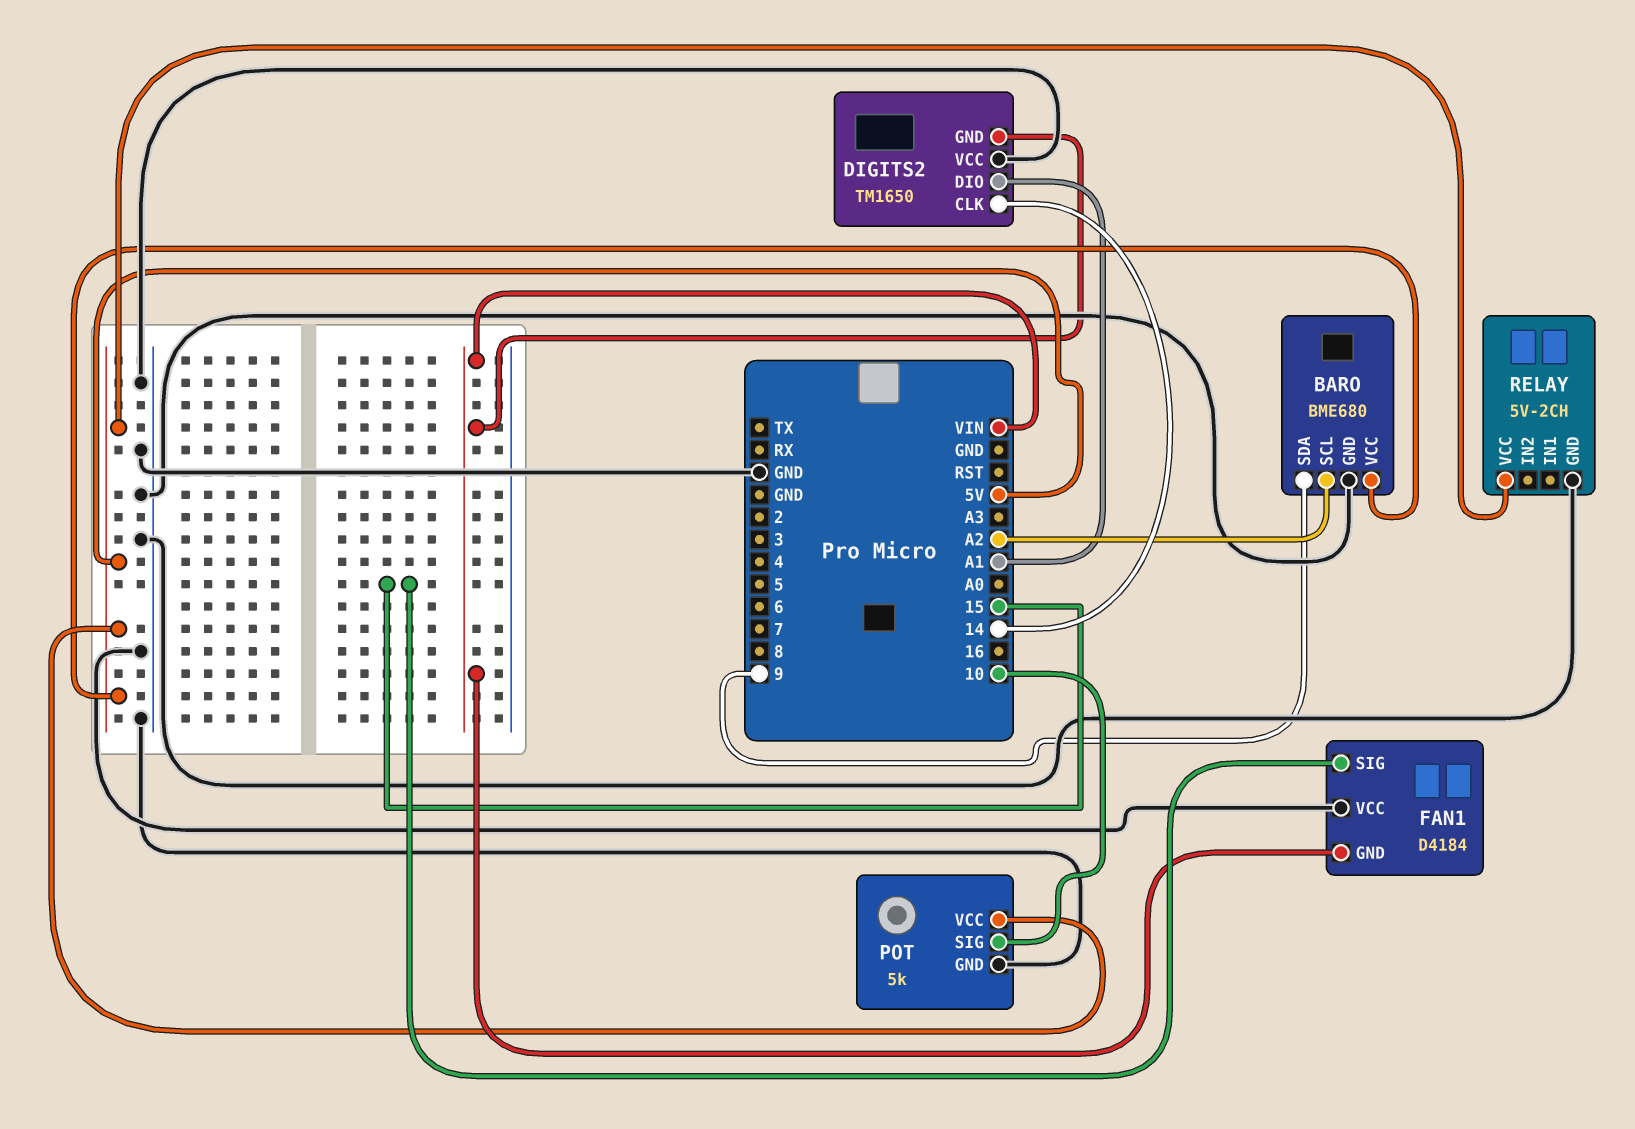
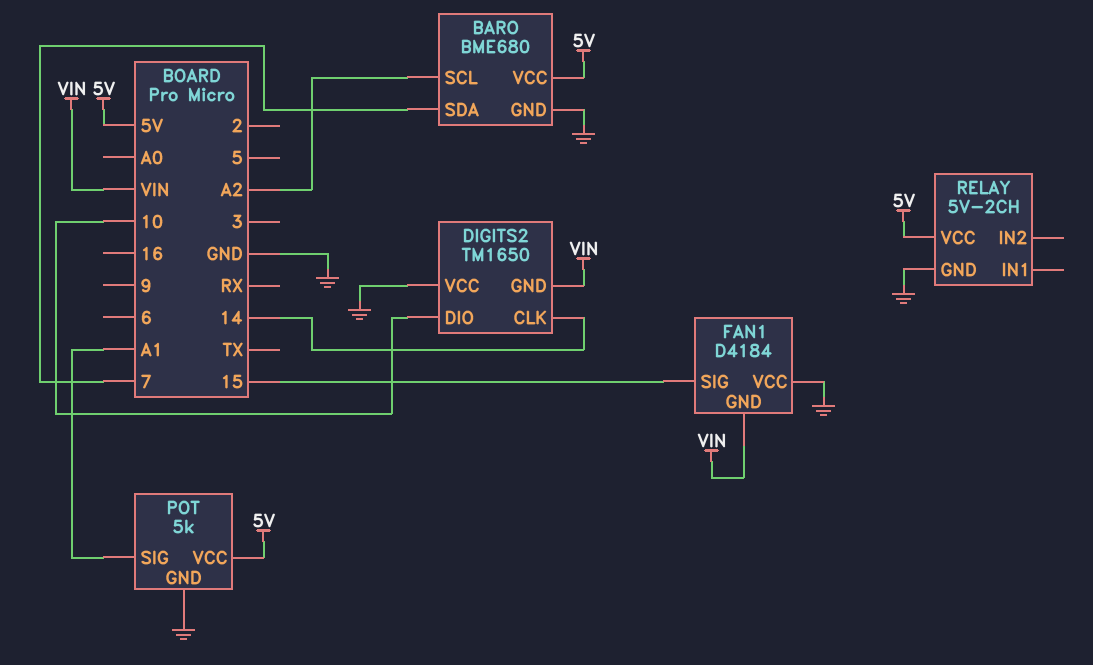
BARO pin SDA: 9 -> 7
DIGITS2 pin DIO: A1 -> 10
POT pin SIG: 10 -> A1

